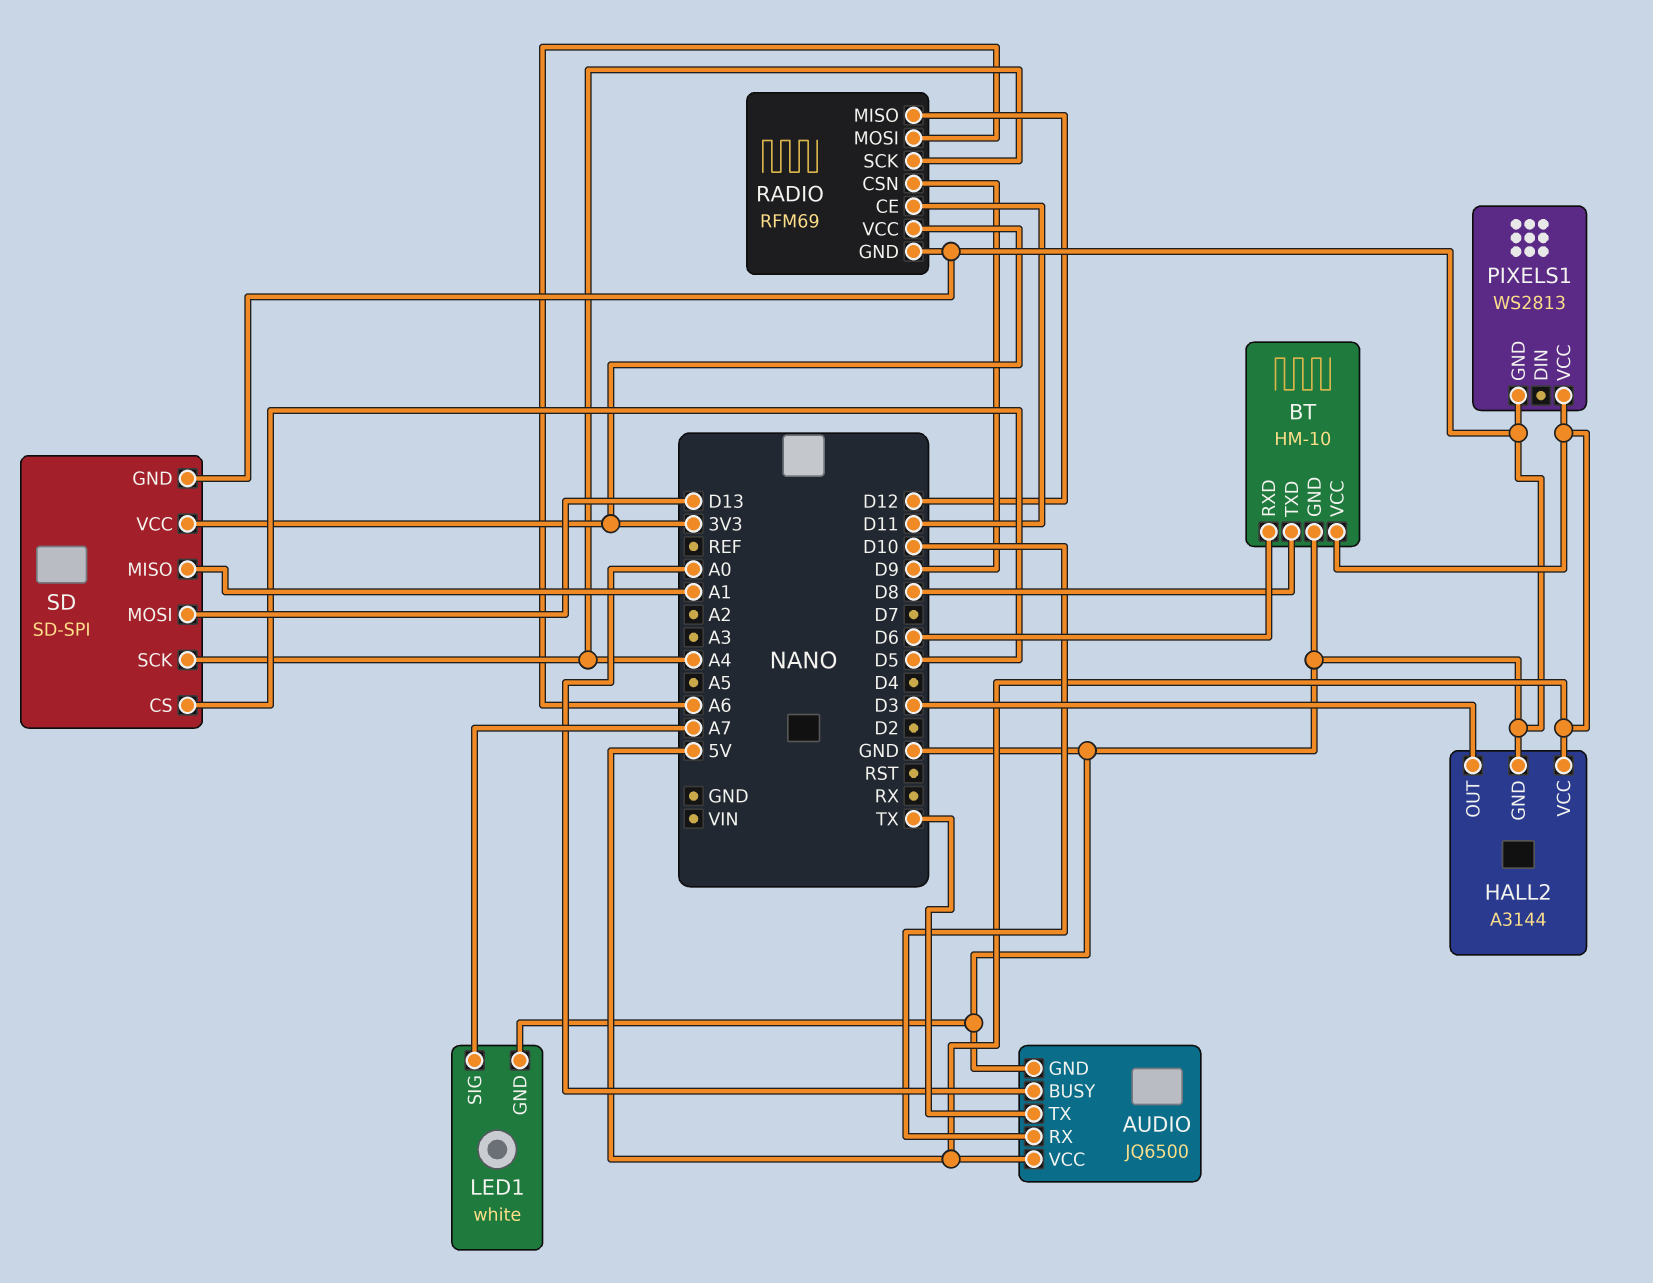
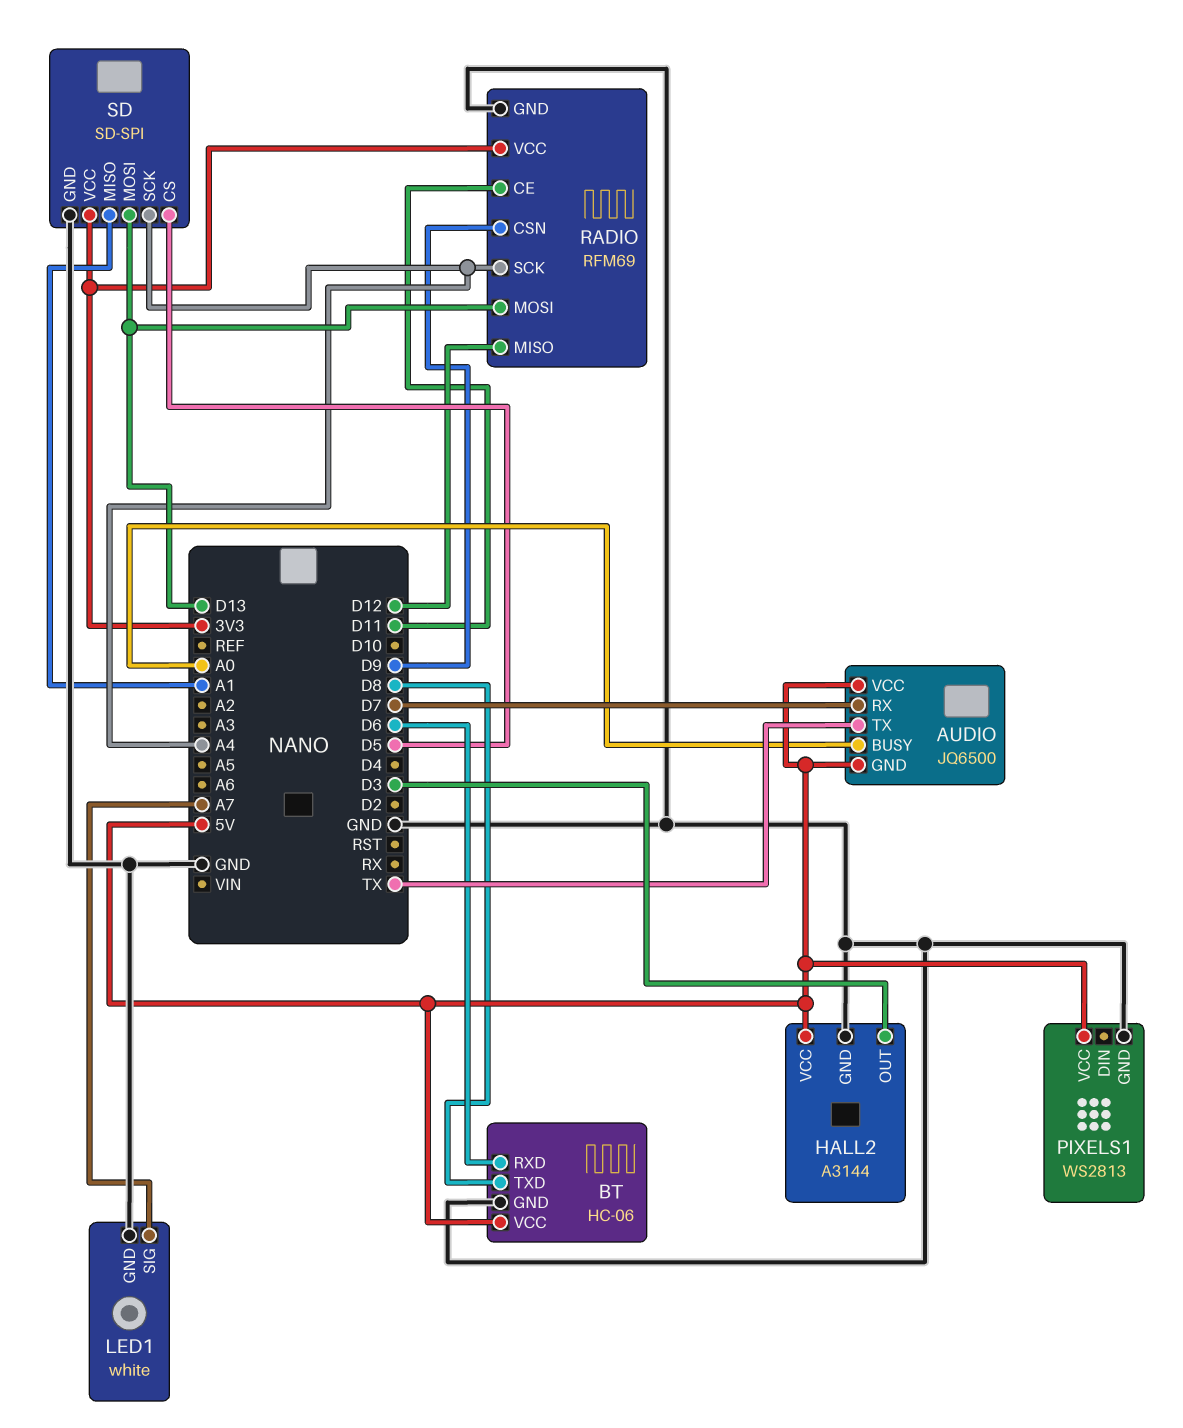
AUDIO pin GND: GND -> 5V
AUDIO pin RX: D10 -> D7
BT: HM-10 -> HC-06
RADIO pin MOSI: A6 -> D13

